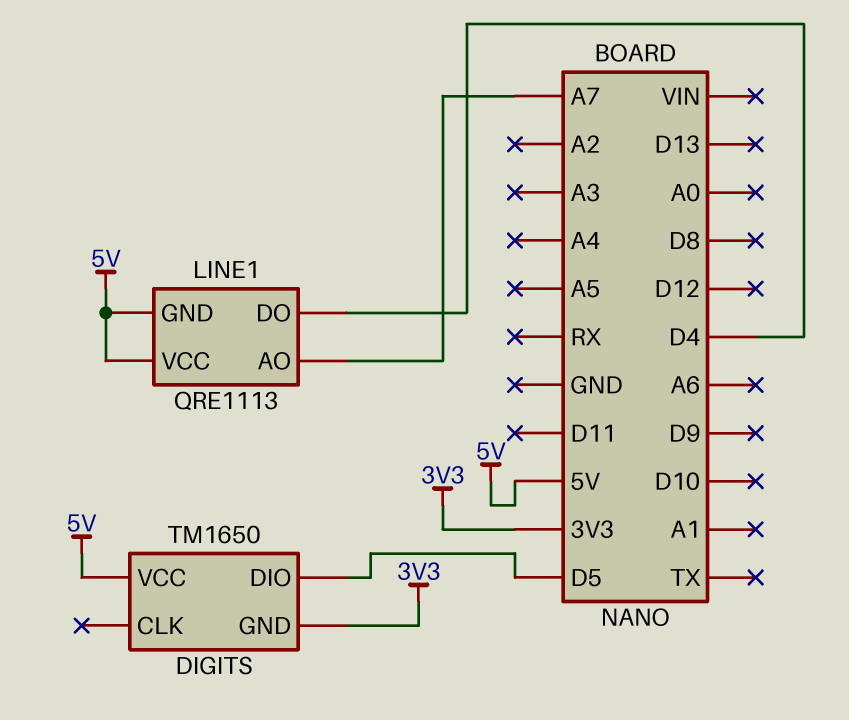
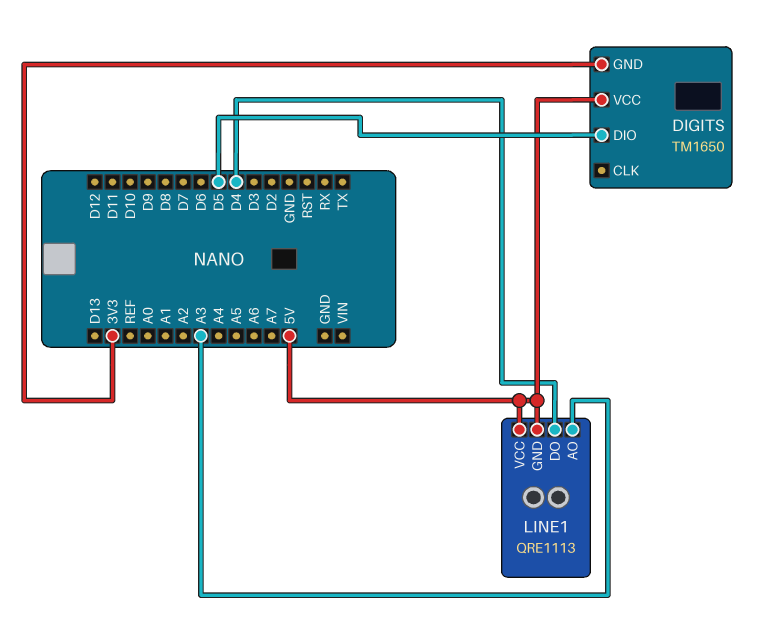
LINE1 pin AO: A7 -> A3

